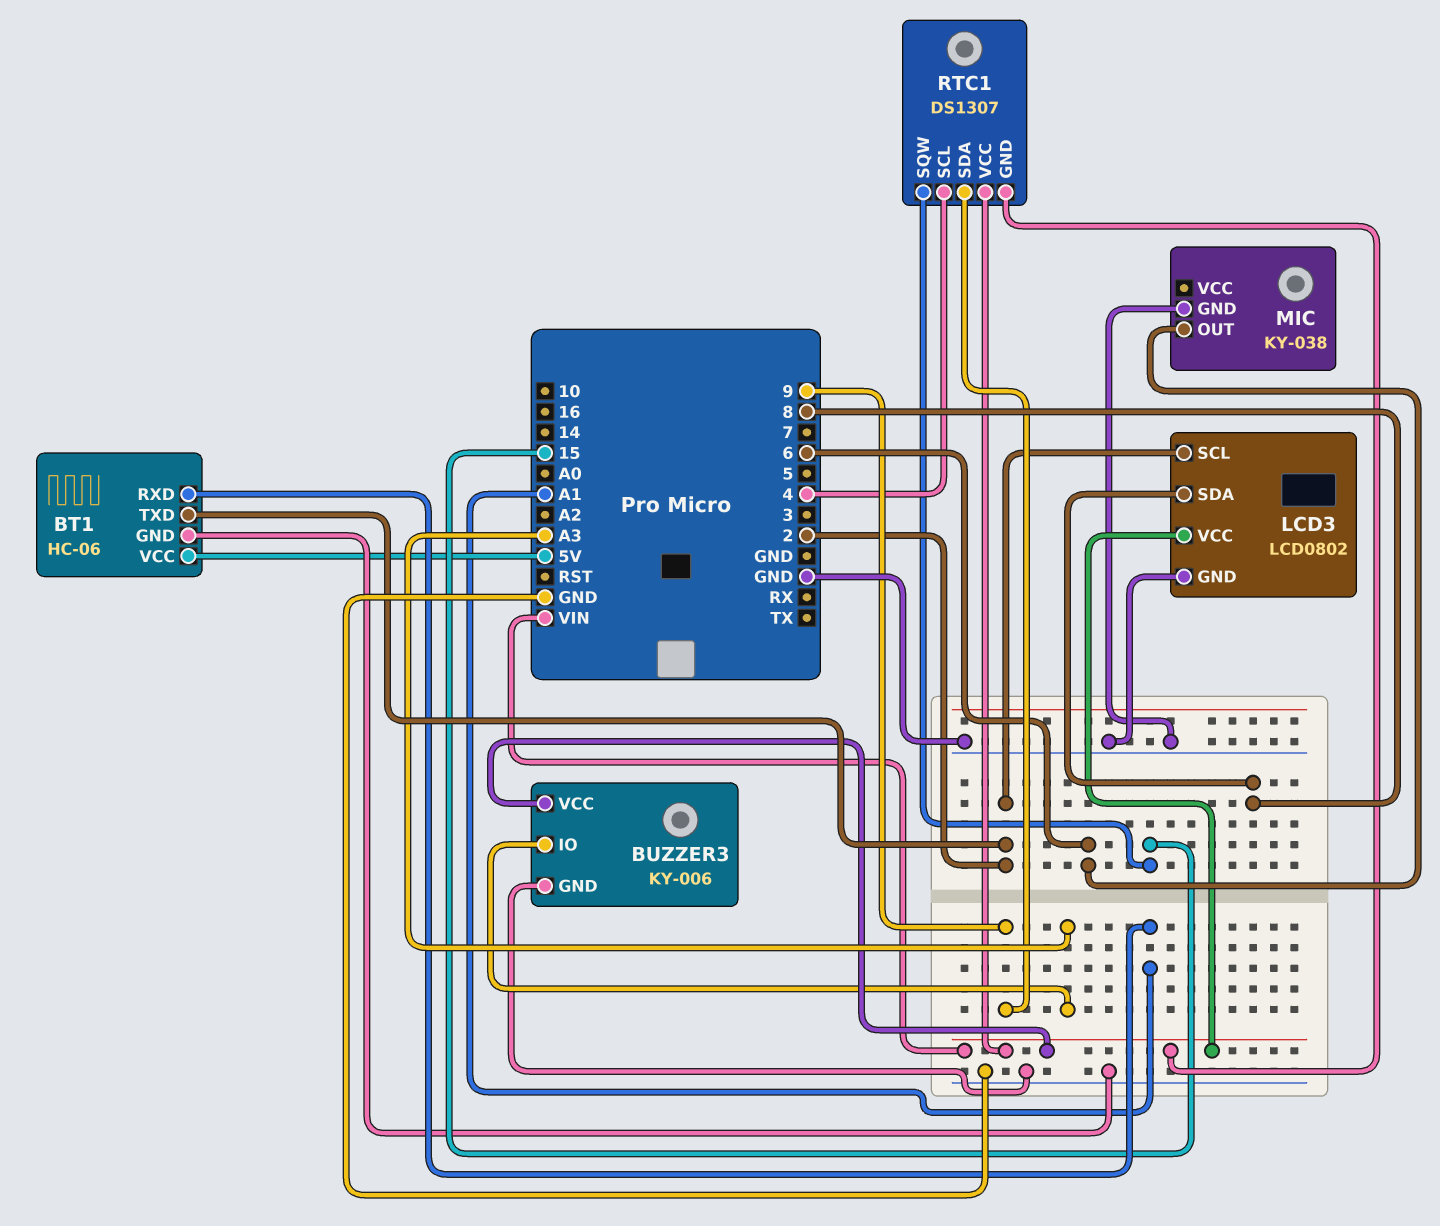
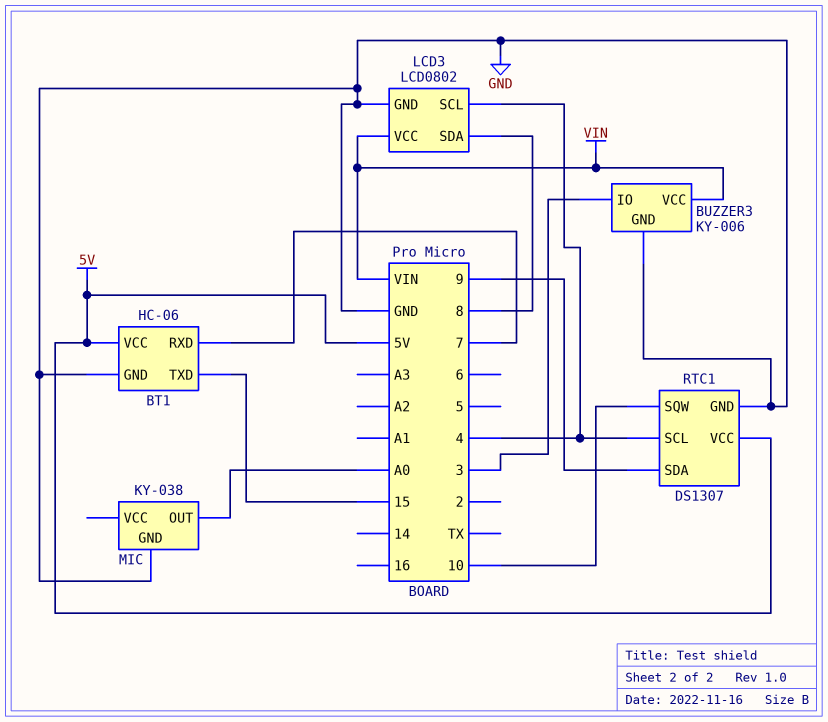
BT1 pin RXD: A1 -> 7
BT1 pin TXD: 2 -> 15
BUZZER3 pin IO: A3 -> 3
LCD3 pin SCL: 2 -> 4
MIC pin OUT: 6 -> A0
RTC1 pin GND: VIN -> GND
RTC1 pin SQW: 15 -> 10
RTC1 pin VCC: VIN -> 5V

